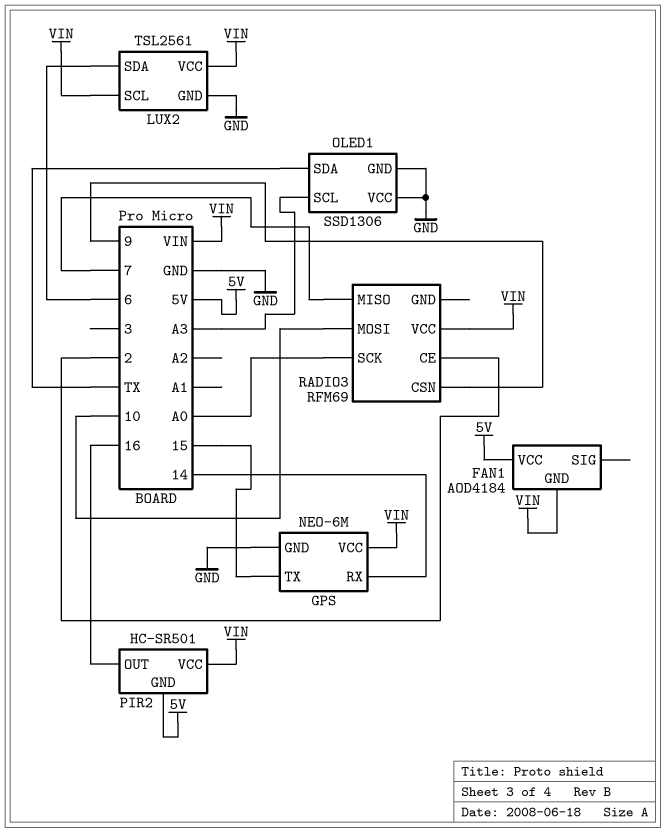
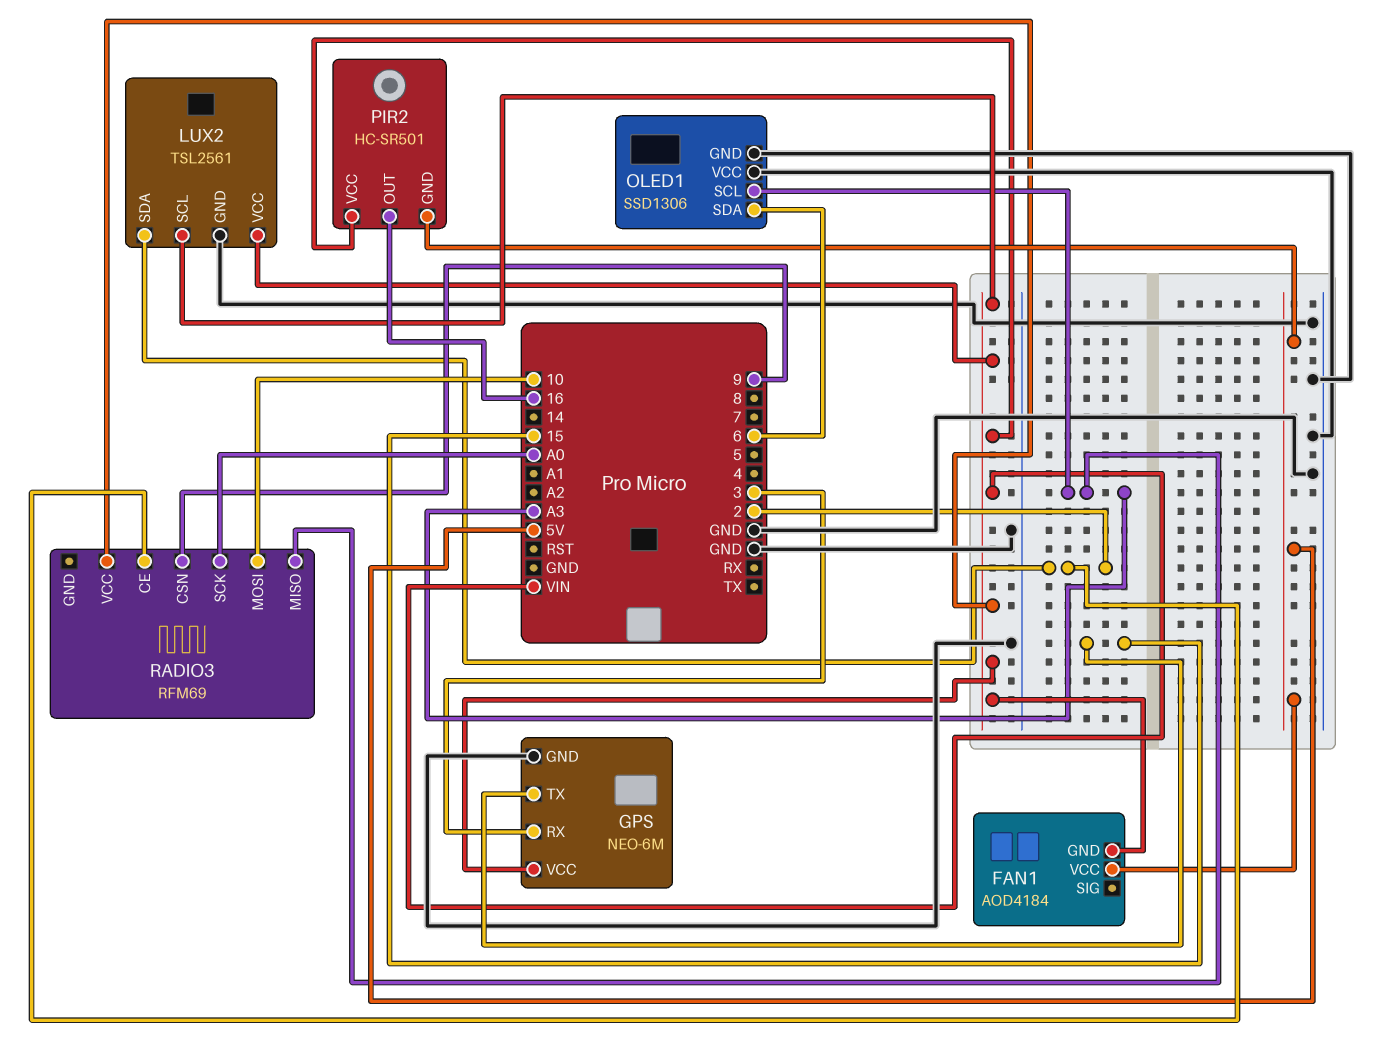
GPS pin RX: 14 -> 3
LUX2 pin SDA: 6 -> 2
OLED1 pin SDA: TX -> 6
RADIO3 pin MISO: 7 -> A3

